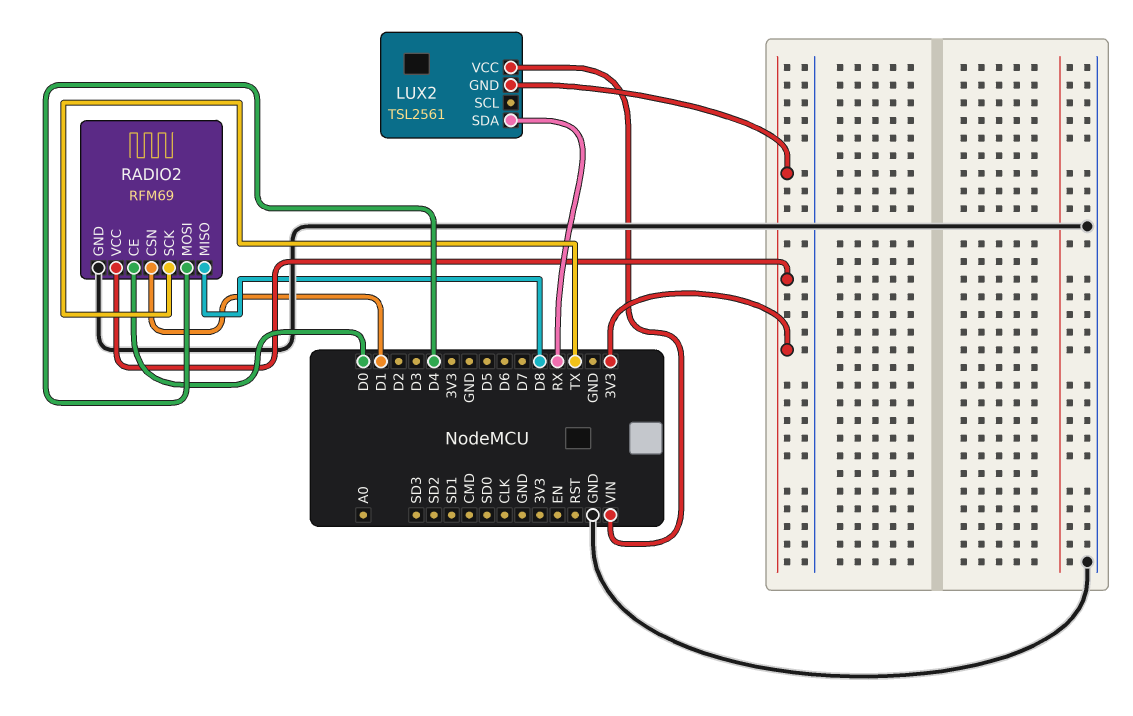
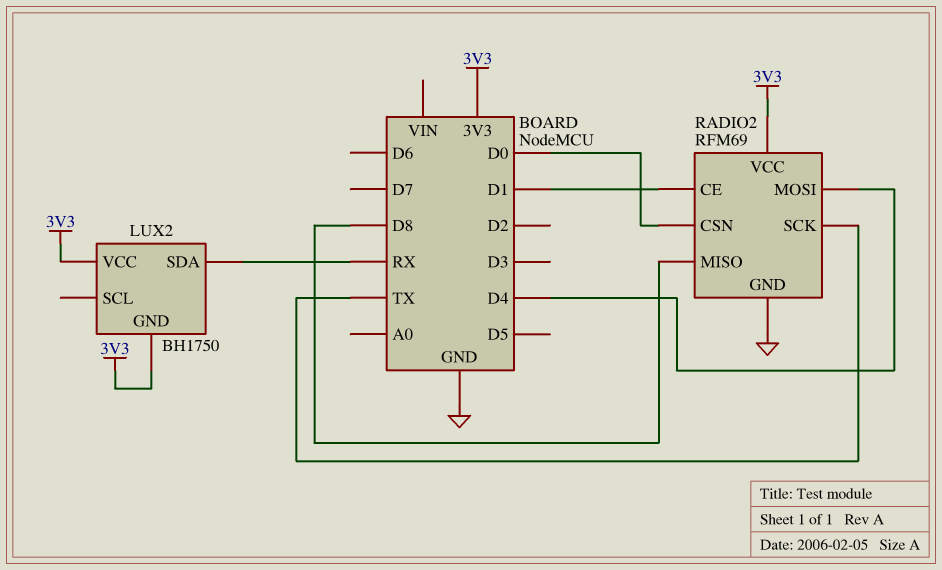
LUX2: TSL2561 -> BH1750
LUX2 pin VCC: VIN -> 3V3
RADIO2 pin CE: D0 -> D1
RADIO2 pin CSN: D1 -> D0

